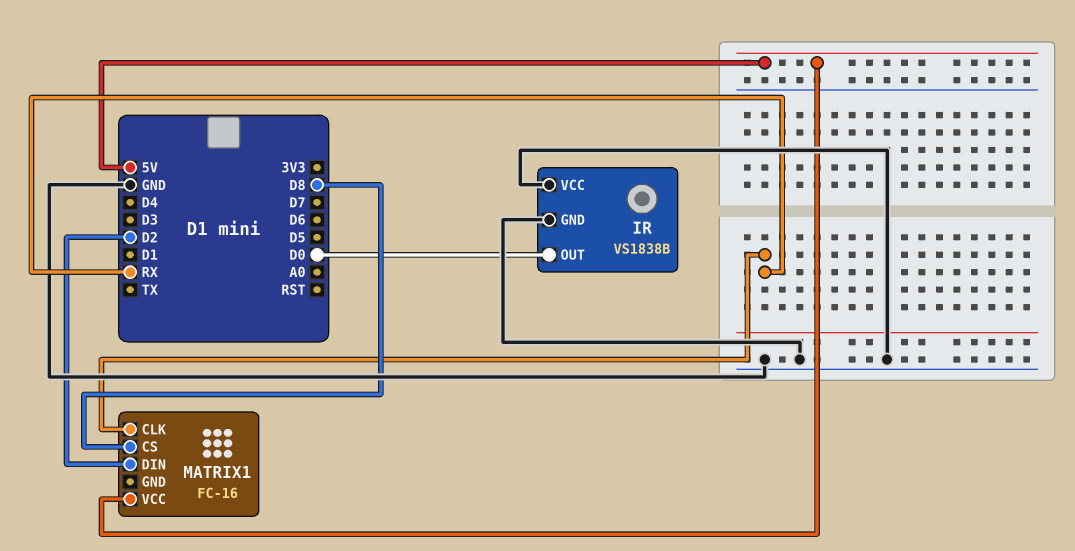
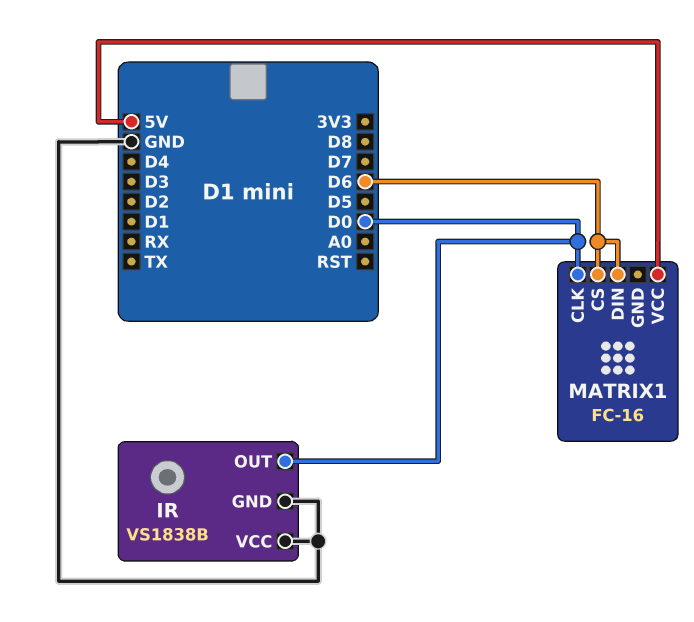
MATRIX1 pin CLK: RX -> D0
MATRIX1 pin CS: D8 -> D6
MATRIX1 pin DIN: D2 -> D6

